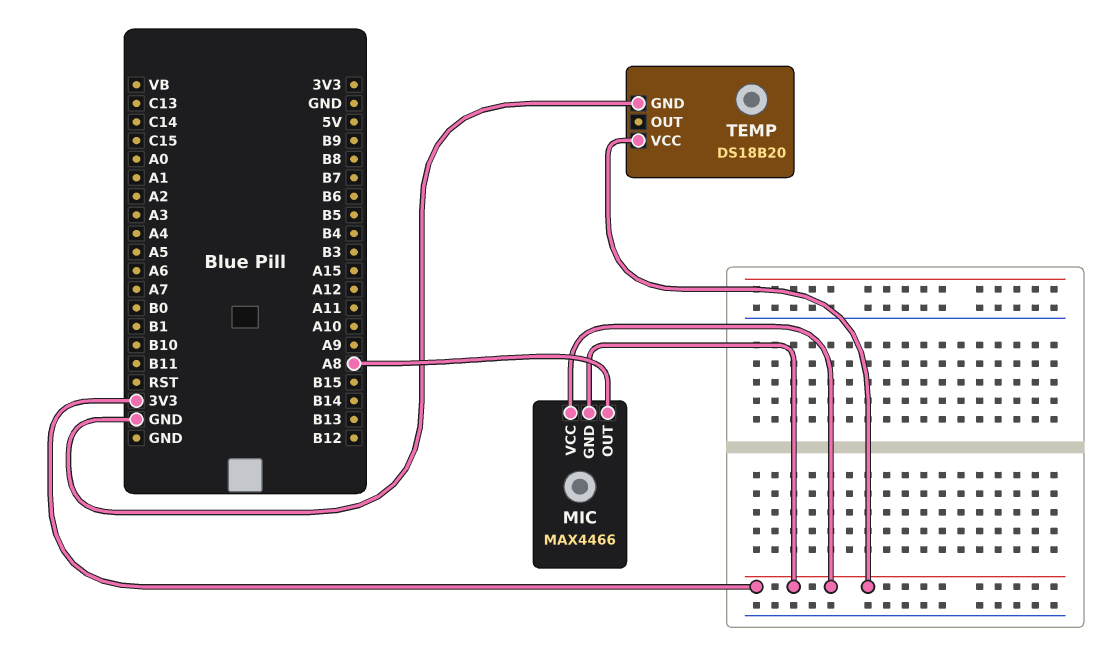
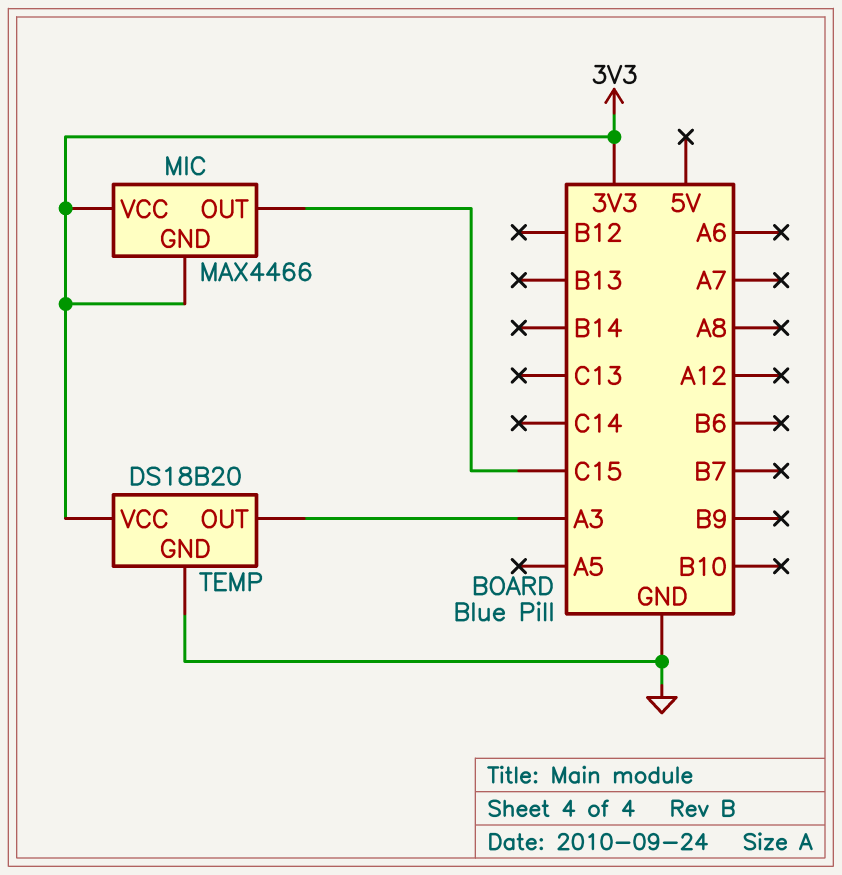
MIC pin OUT: A8 -> C15
TEMP pin OUT: none -> A3

